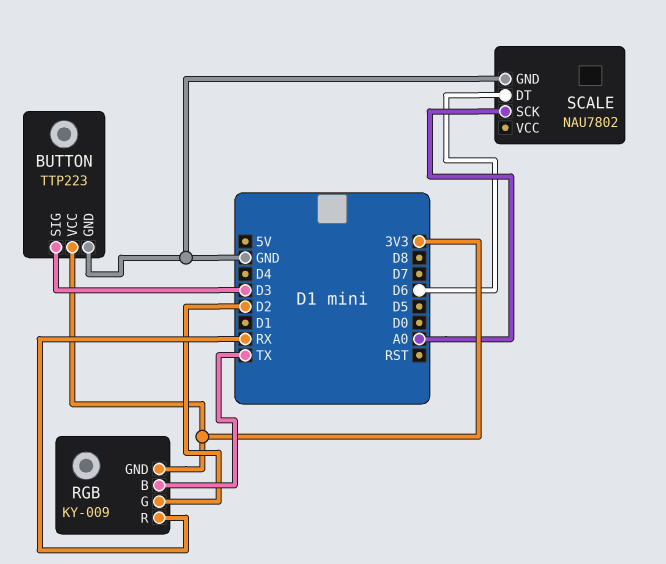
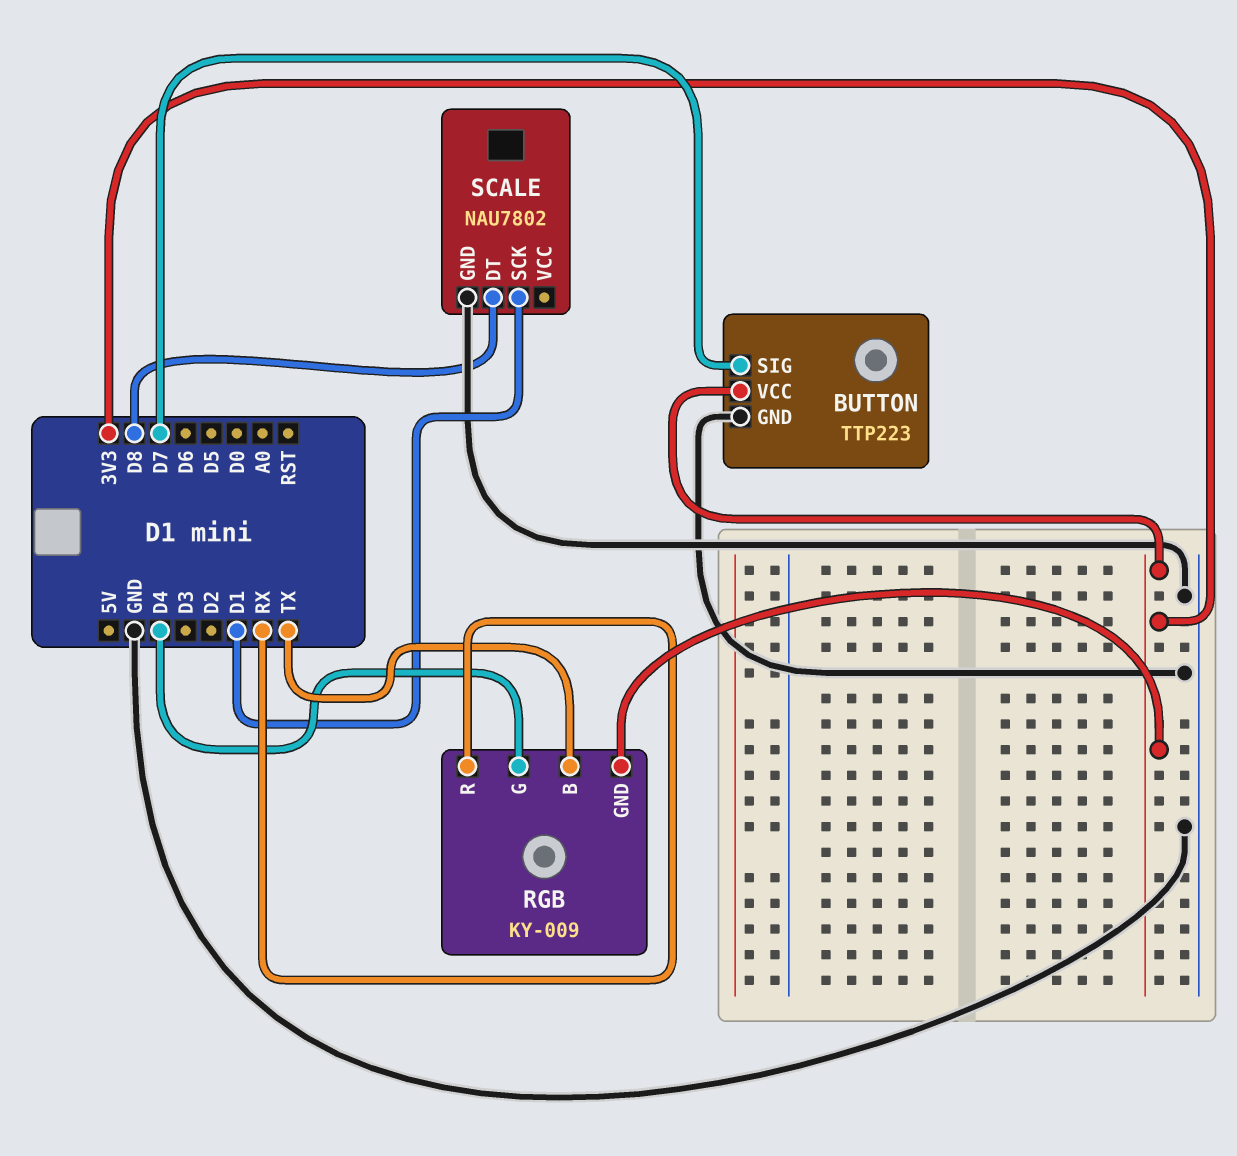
BUTTON pin SIG: D3 -> D7
RGB pin G: D2 -> D4
SCALE pin DT: D6 -> D8
SCALE pin SCK: A0 -> D1

